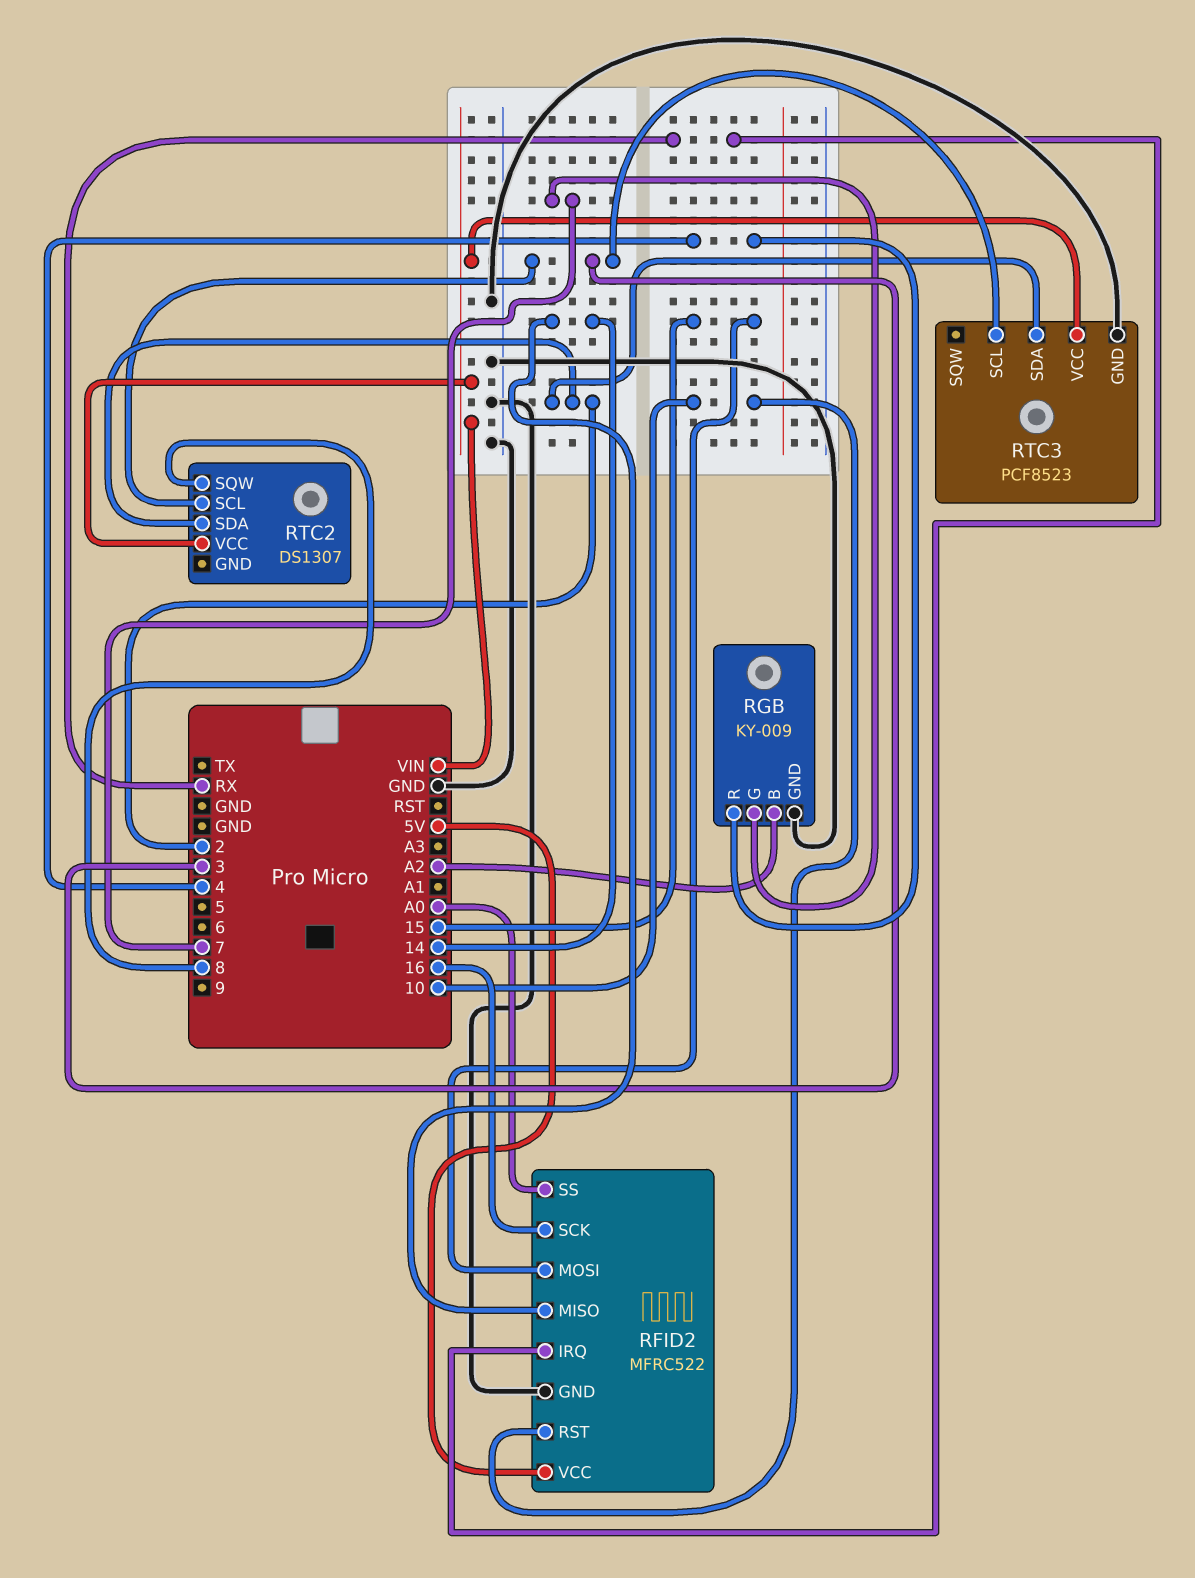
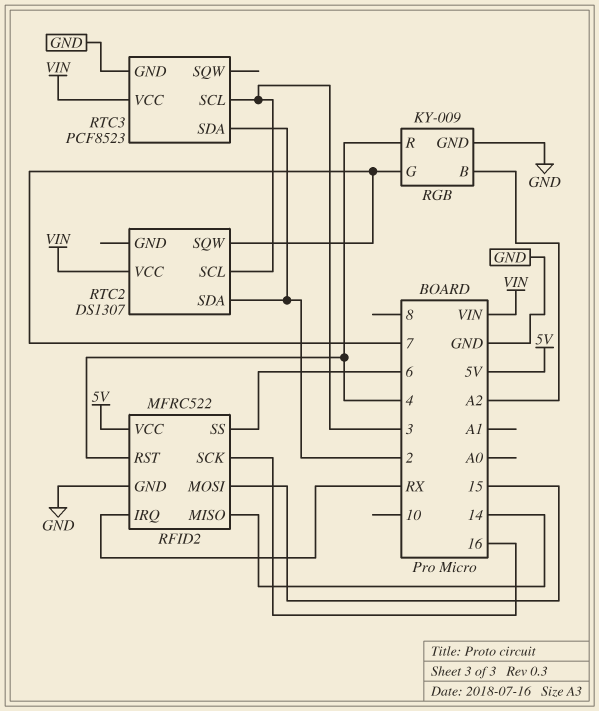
RFID2 pin RST: 10 -> 4
RFID2 pin SS: A0 -> 6
RTC2 pin SQW: 8 -> 7

